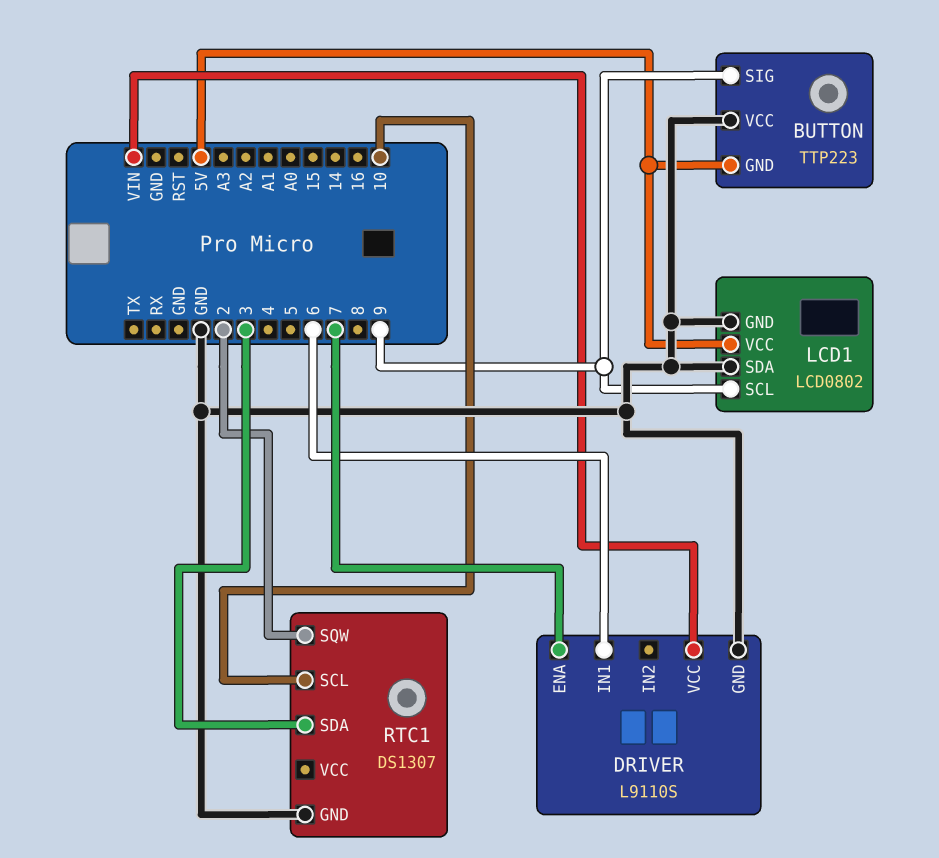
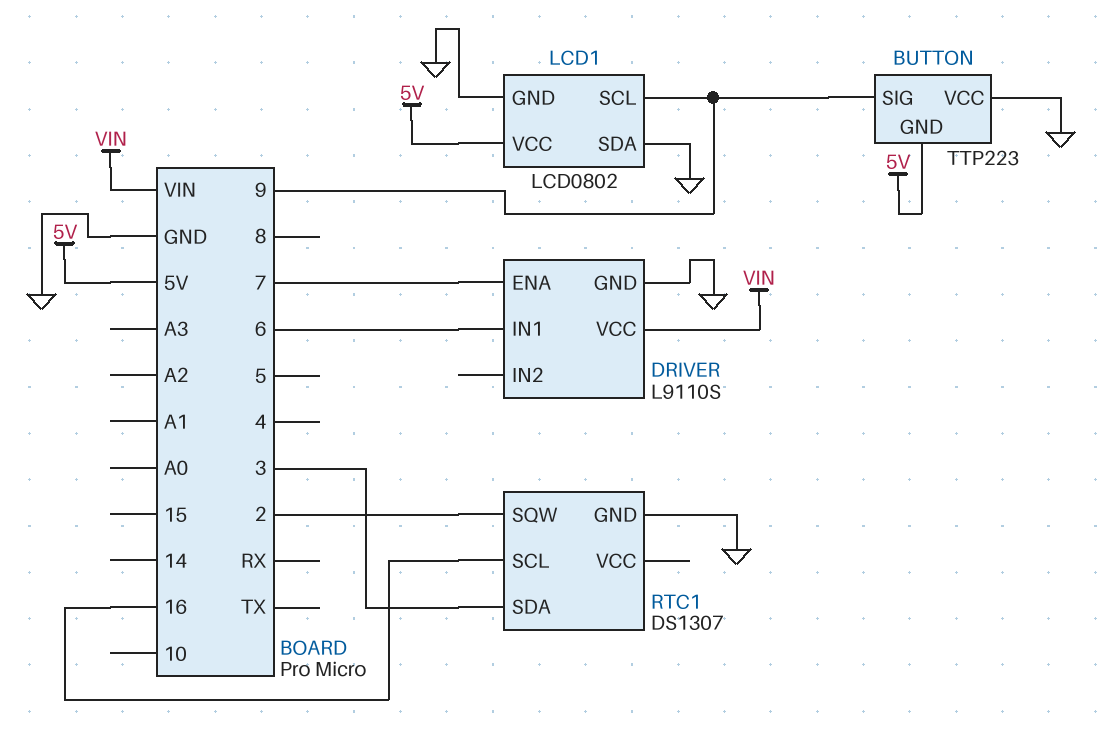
RTC1 pin SCL: 10 -> 16

